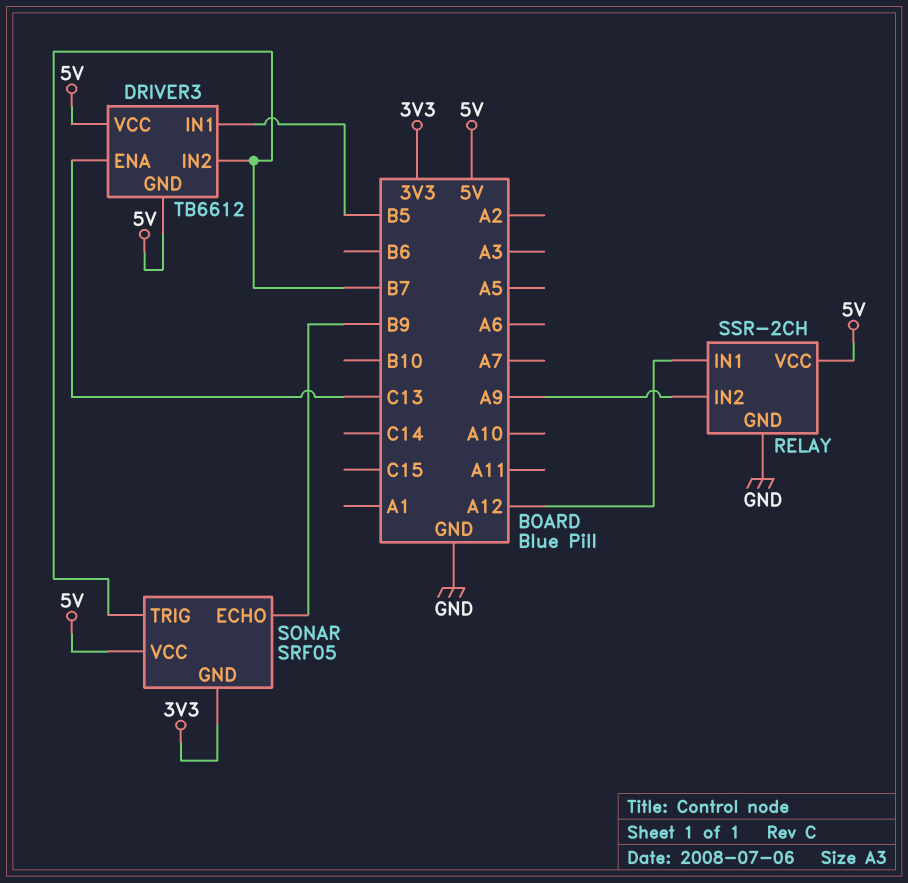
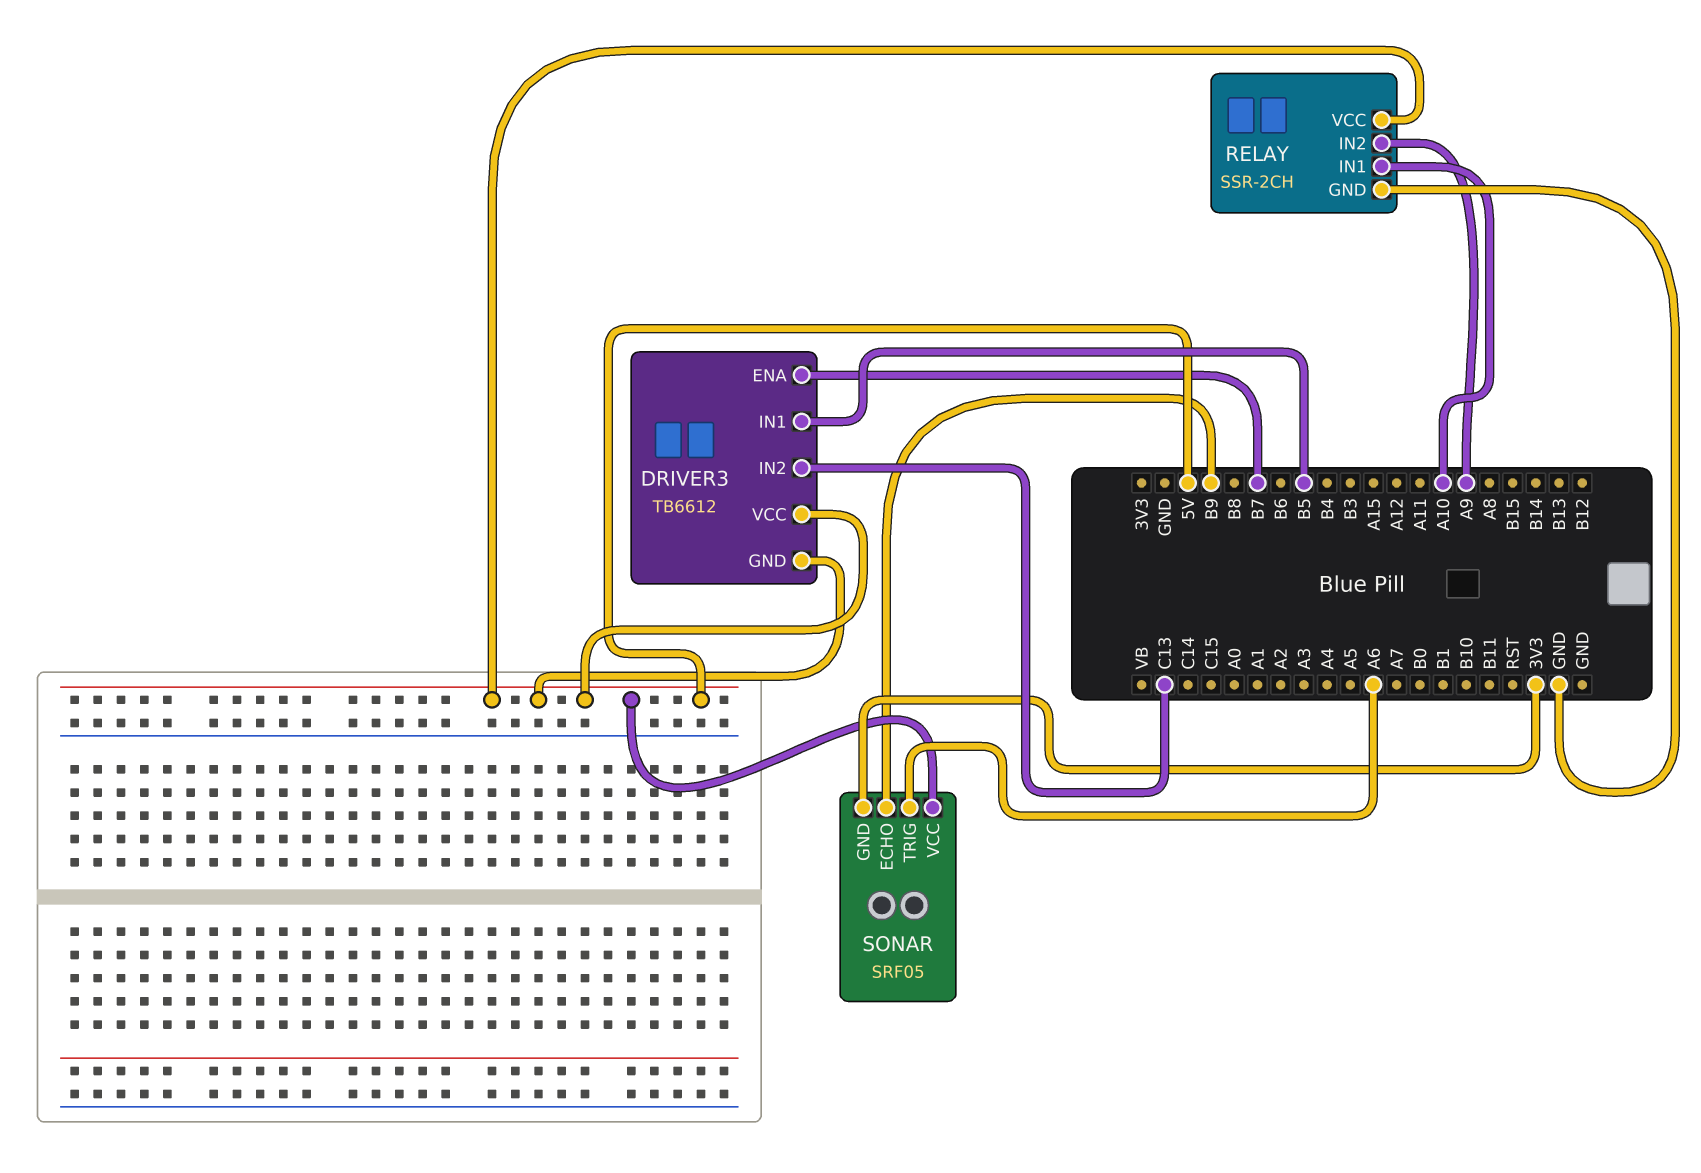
DRIVER3 pin ENA: C13 -> B7
DRIVER3 pin IN2: B7 -> C13
RELAY pin IN1: A12 -> A10
SONAR pin TRIG: B7 -> A6

